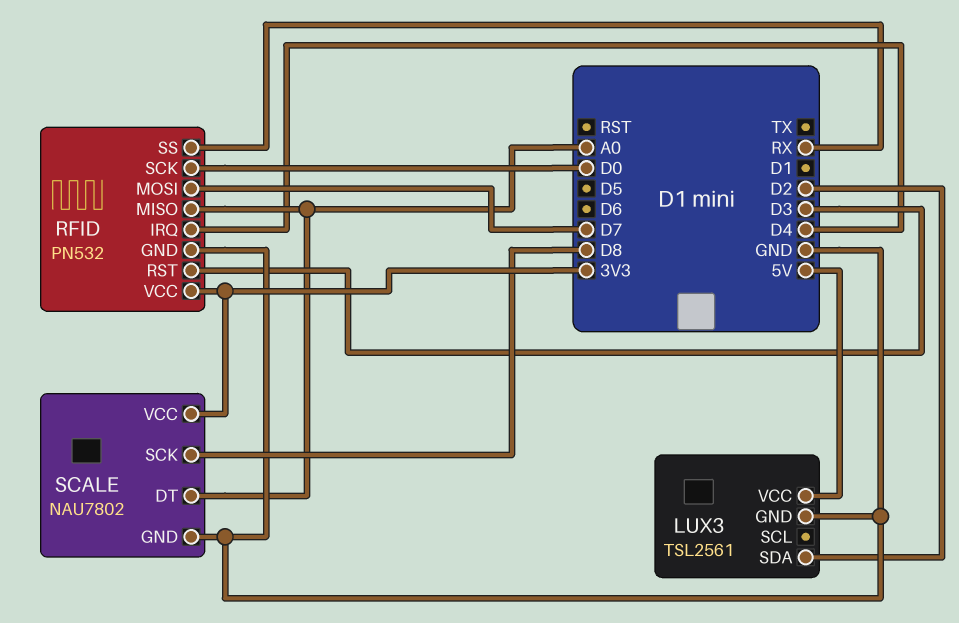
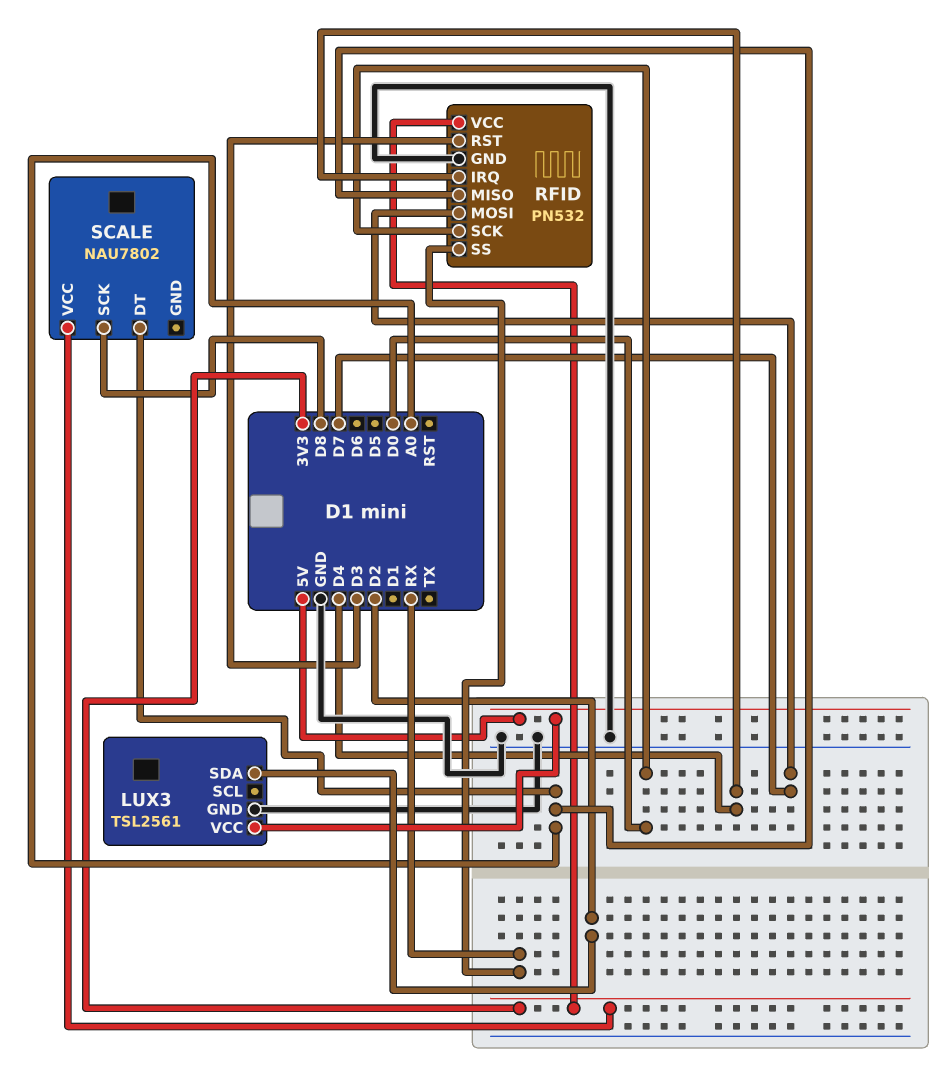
SCALE pin GND: GND -> none

